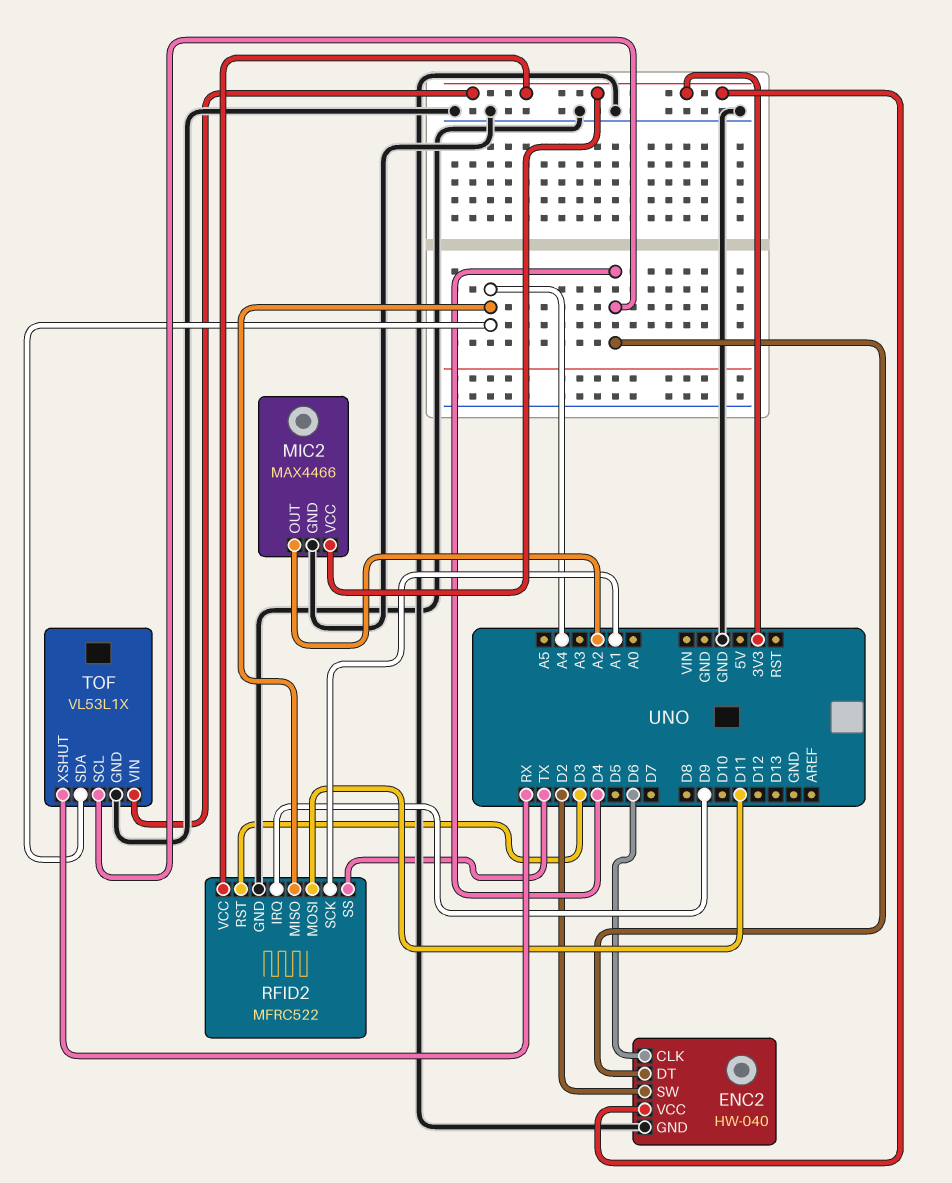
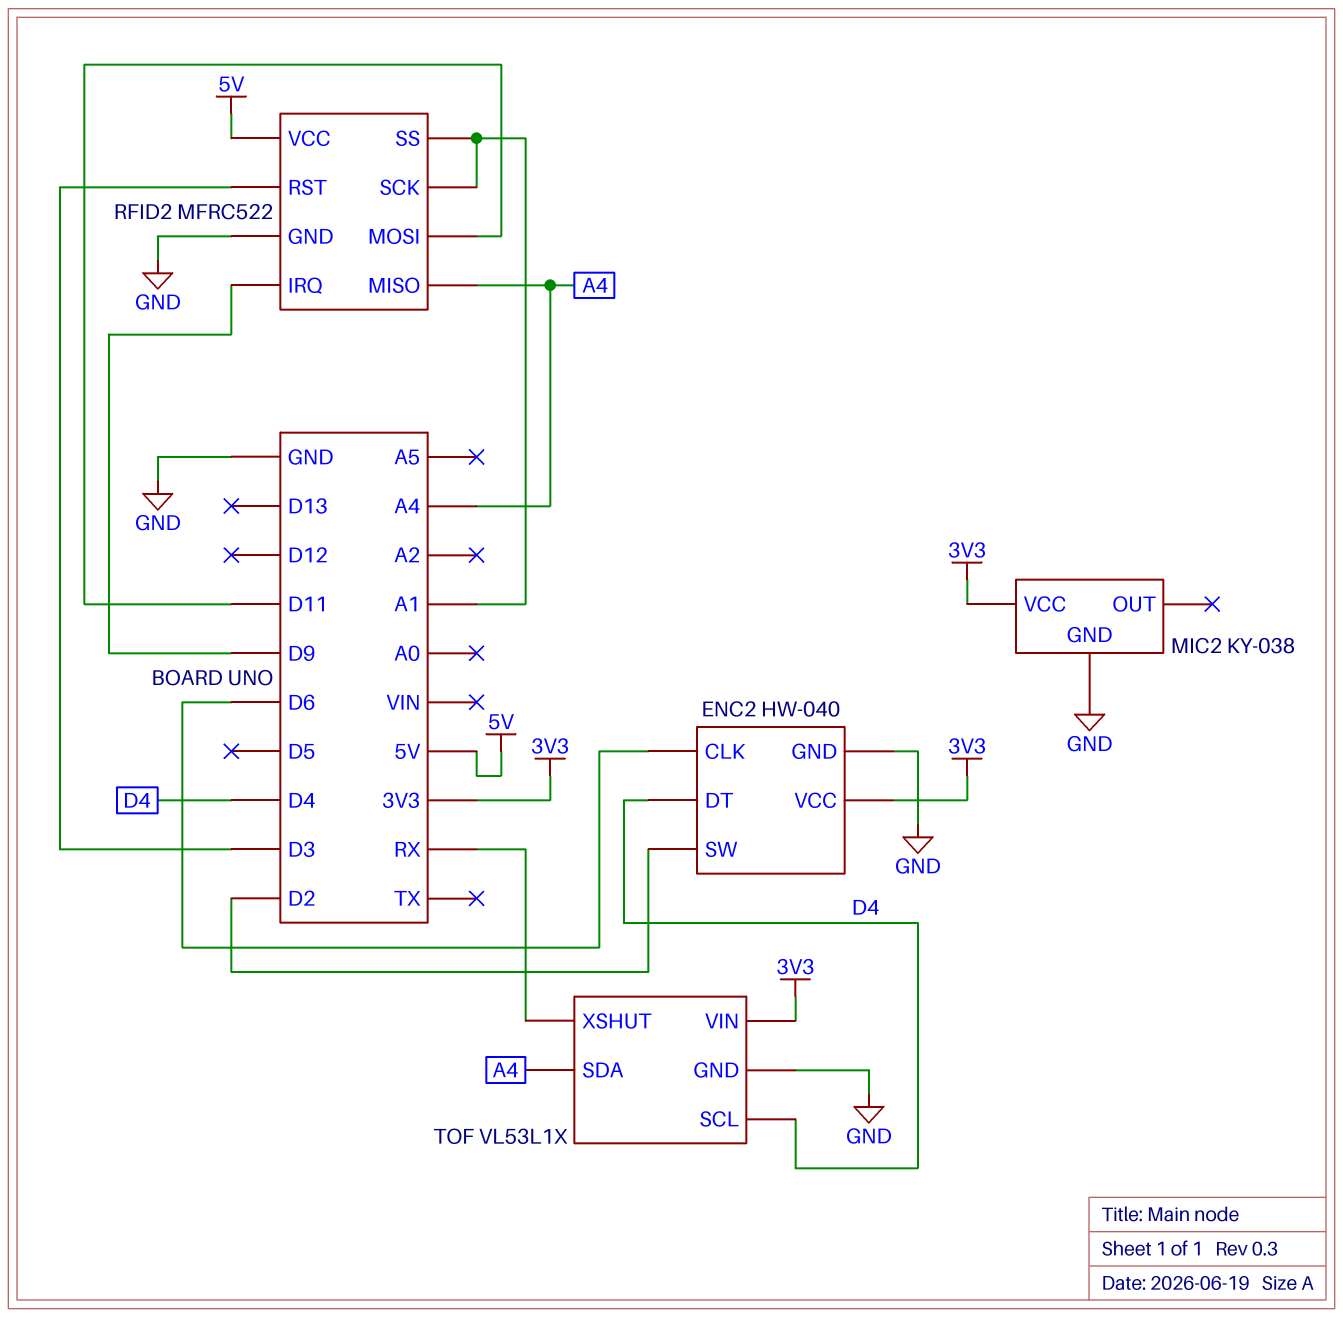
MIC2: MAX4466 -> KY-038
MIC2 pin OUT: A2 -> none
RFID2 pin SS: TX -> A1
RFID2 pin VCC: 3V3 -> 5V

